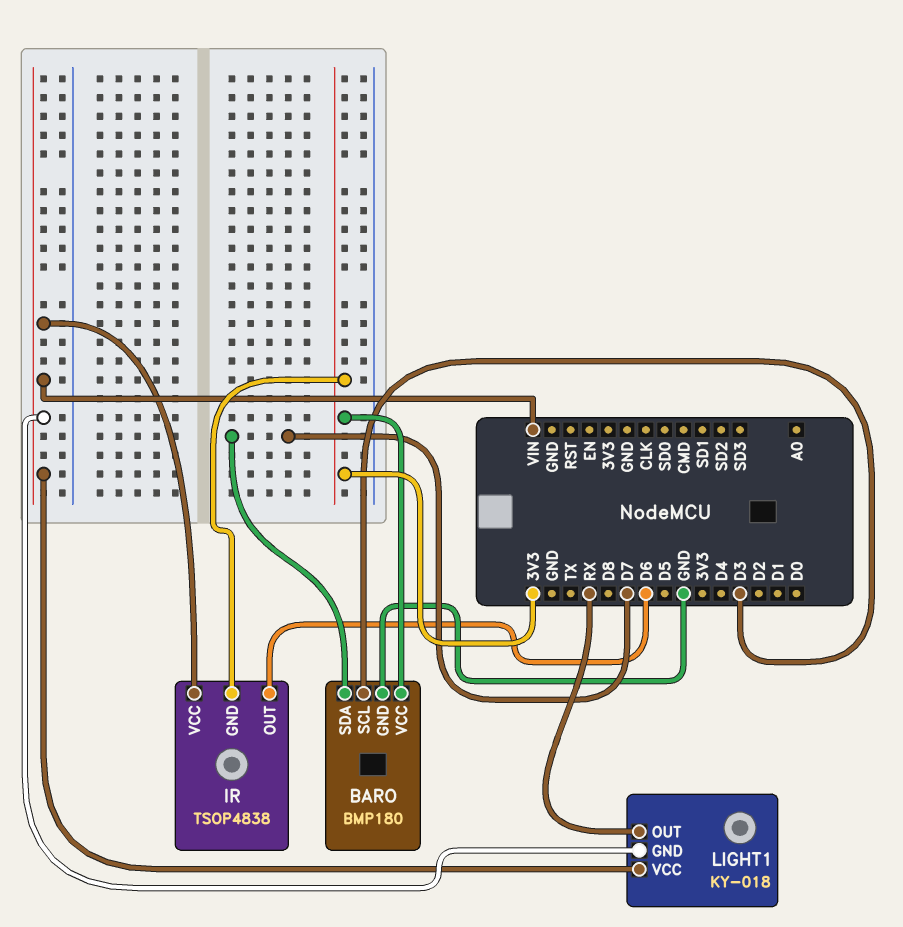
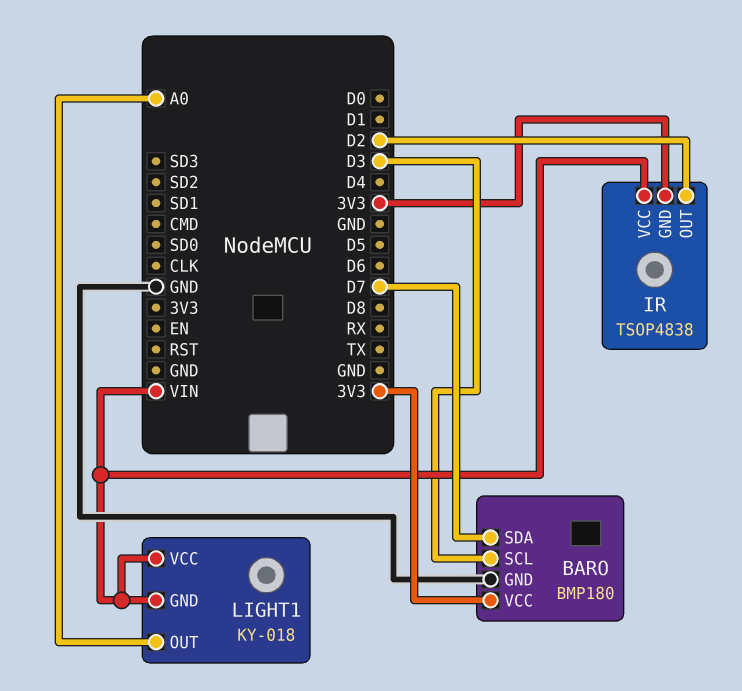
IR pin OUT: D6 -> D2
LIGHT1 pin OUT: RX -> A0

